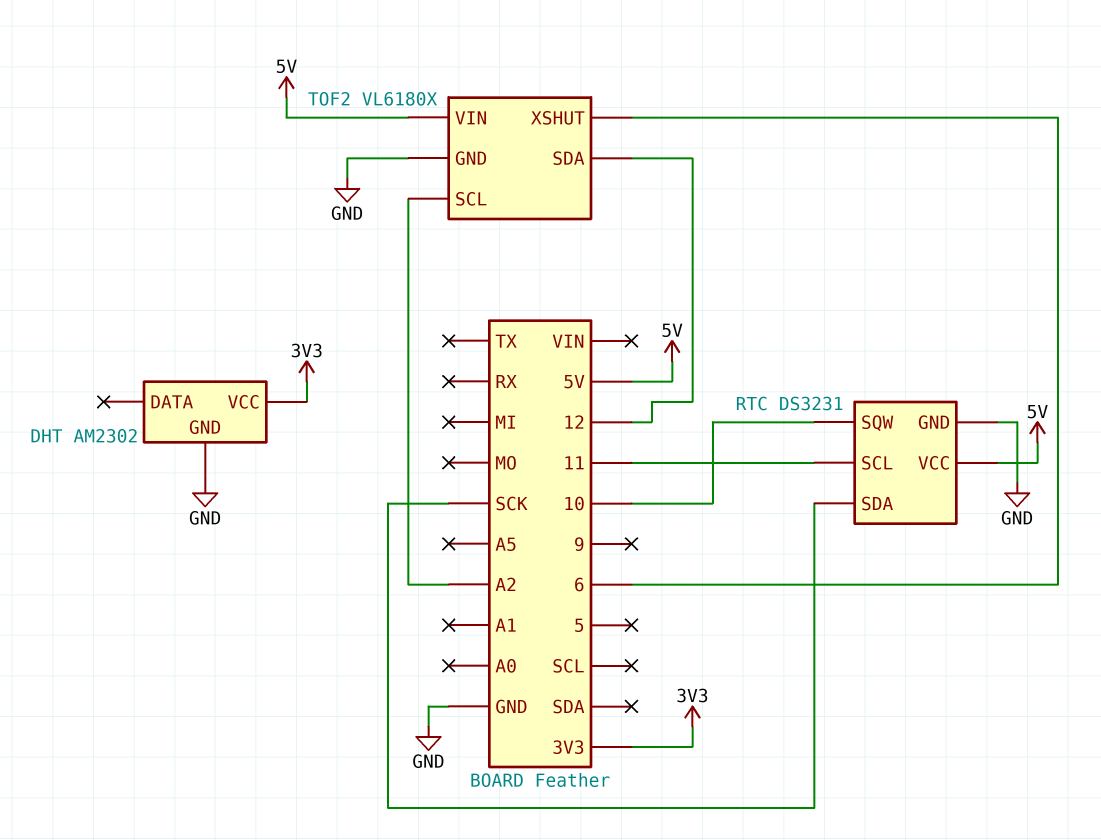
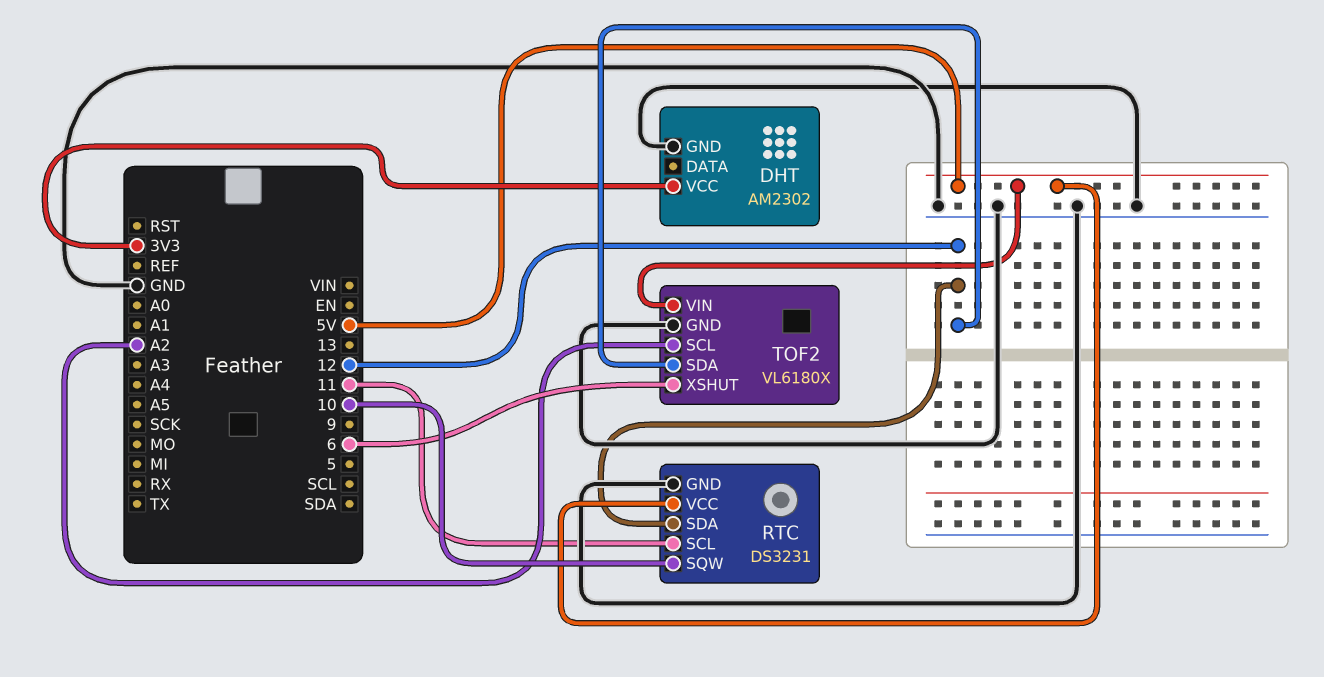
RTC pin SDA: SCK -> 12

